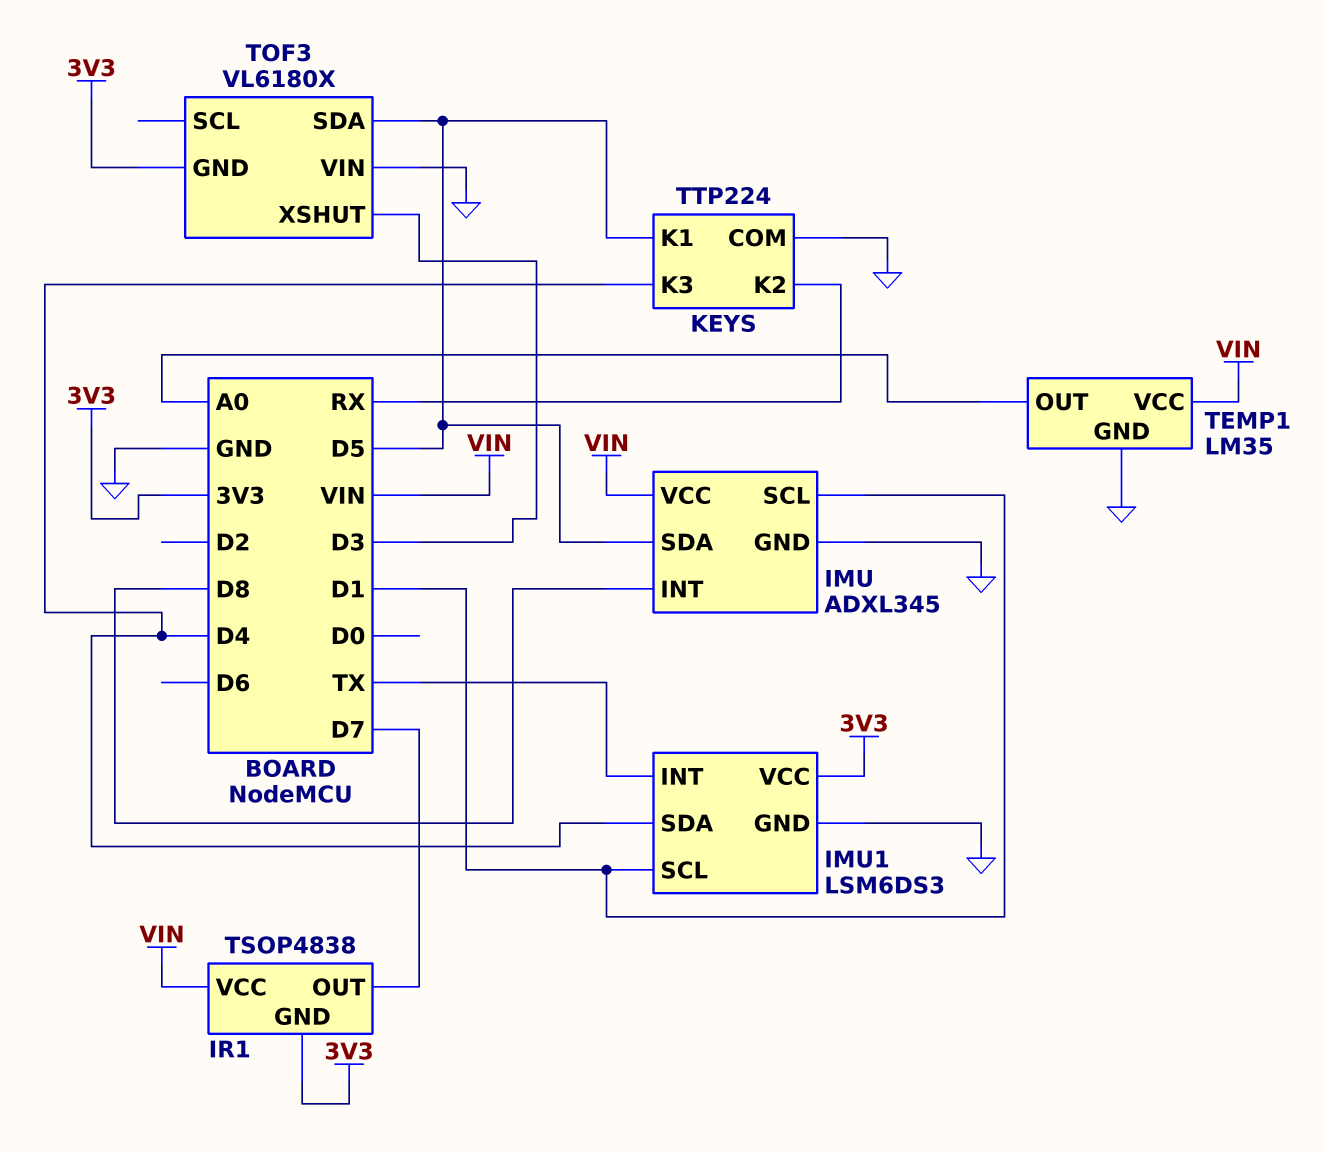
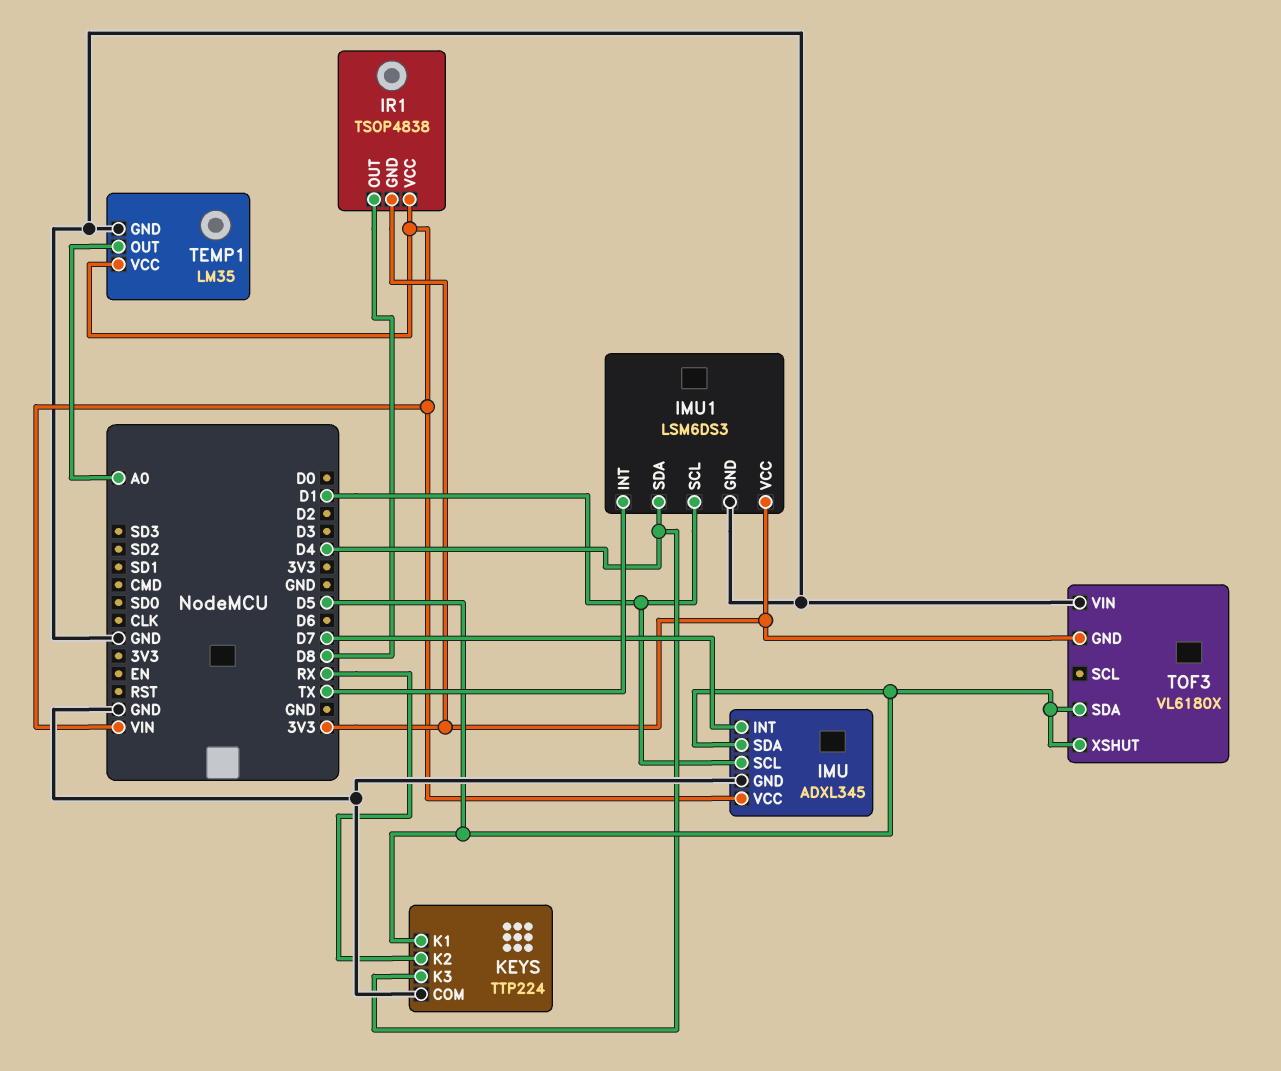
IMU pin INT: D8 -> D7
IR1 pin OUT: D7 -> D8
TOF3 pin XSHUT: D3 -> D5

